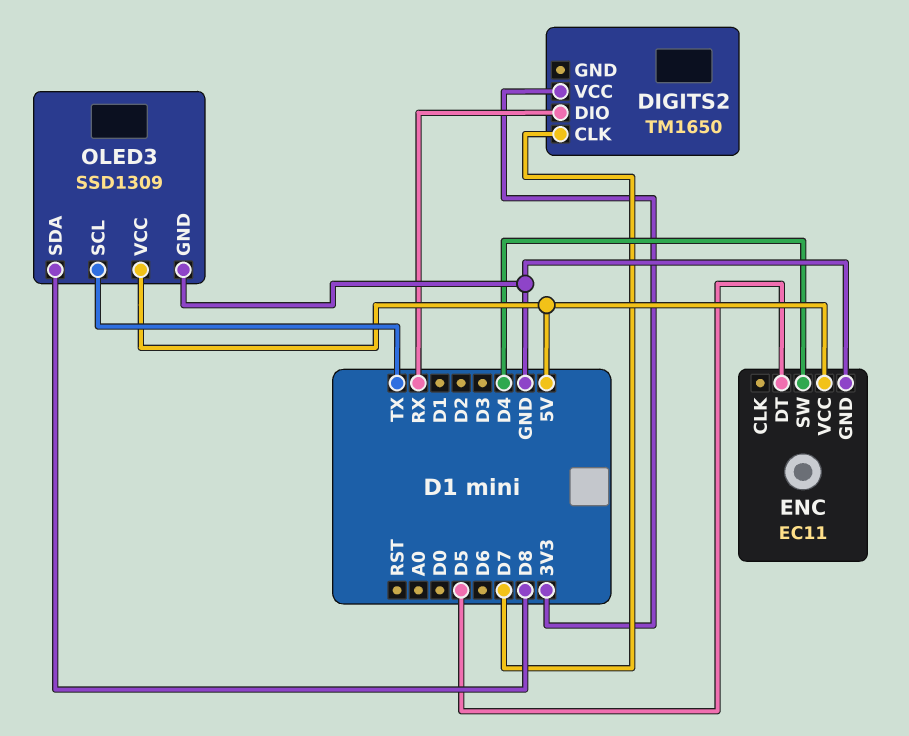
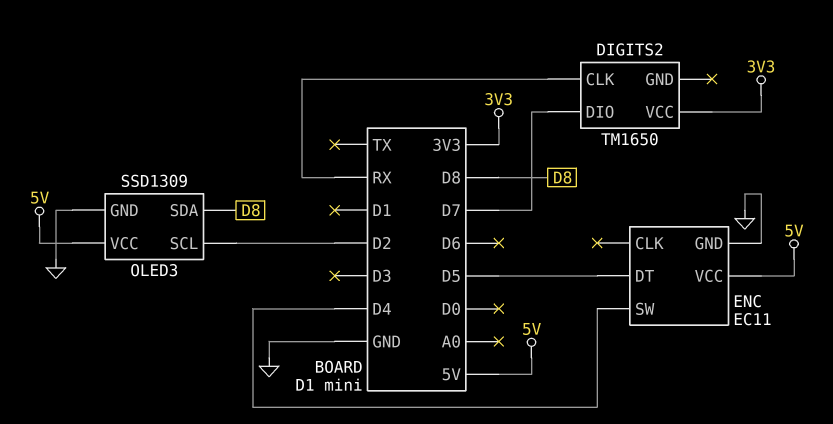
DIGITS2 pin CLK: D7 -> RX
DIGITS2 pin DIO: RX -> D7
OLED3 pin SCL: TX -> D2

